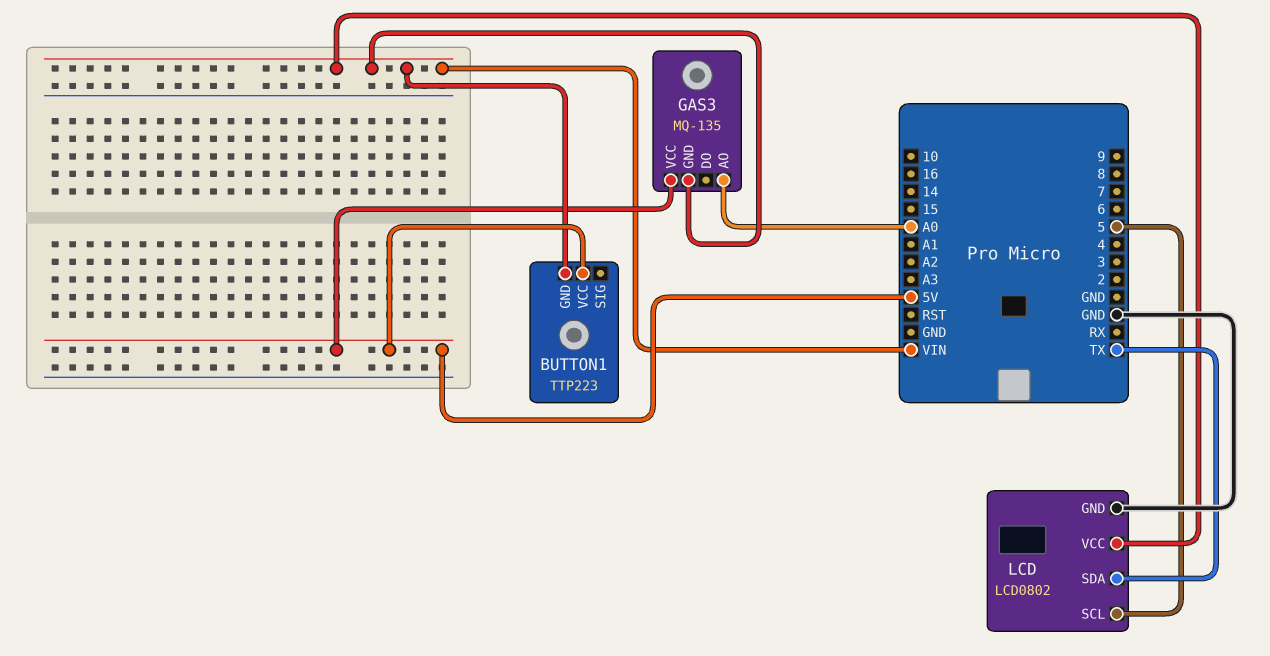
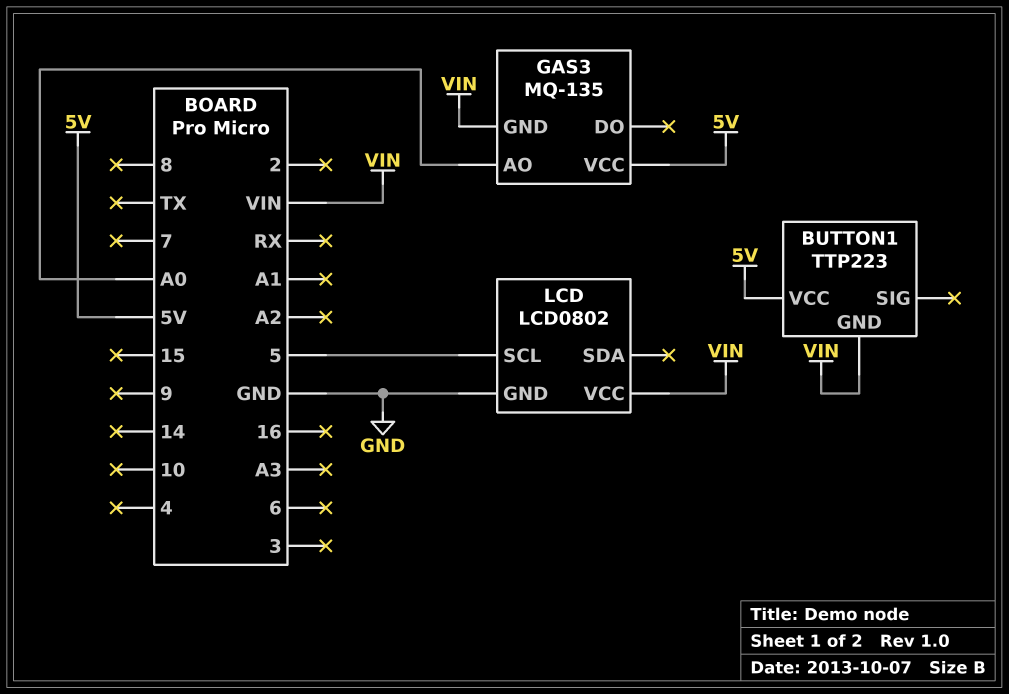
LCD pin SDA: TX -> none

